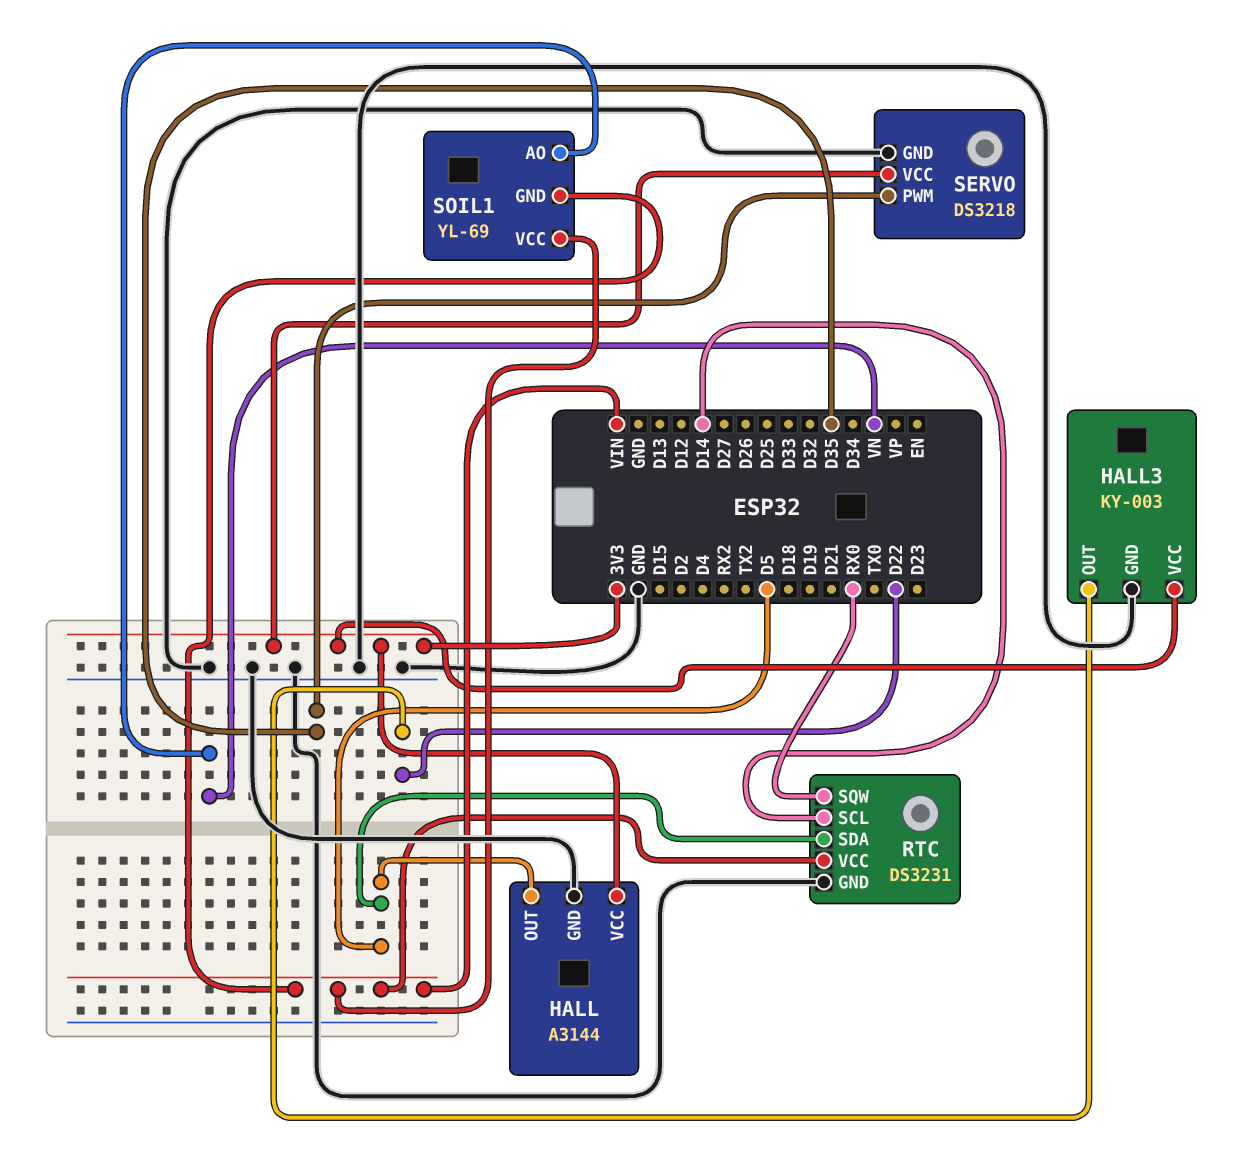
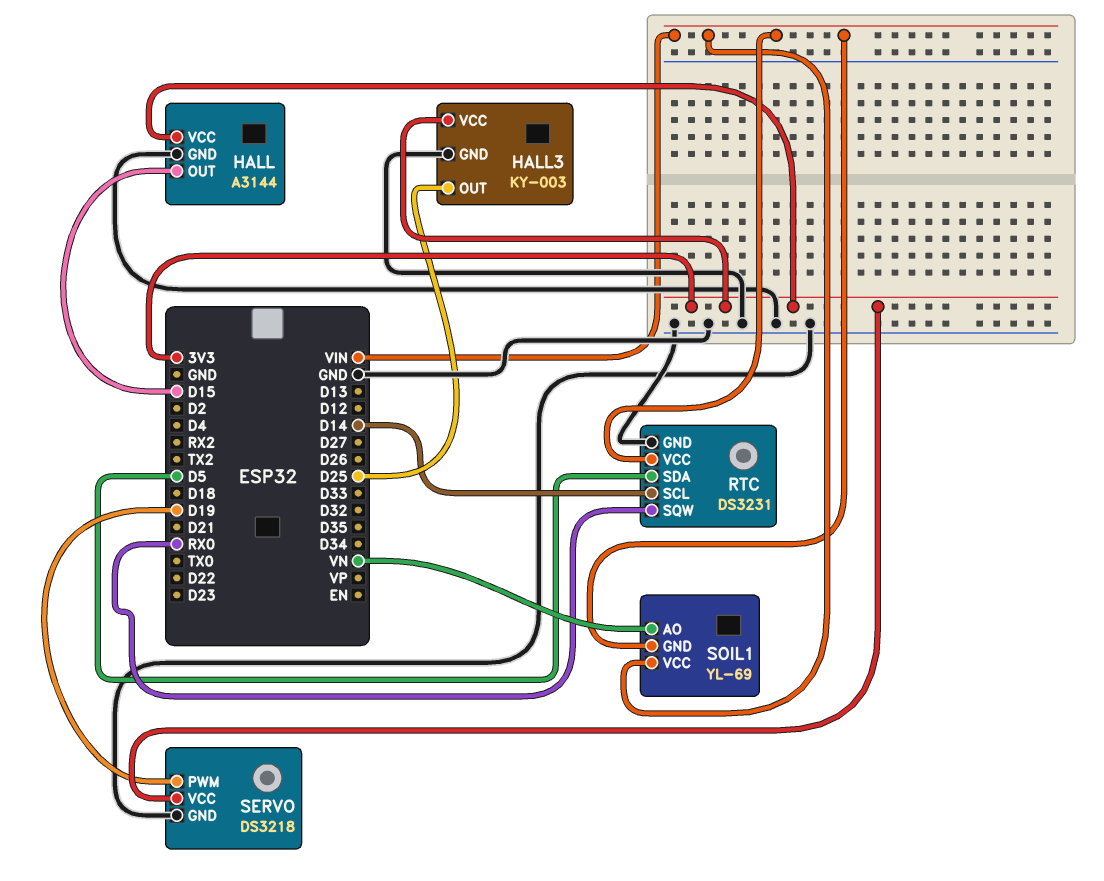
HALL pin OUT: D5 -> D15
HALL3 pin OUT: D22 -> D25
SERVO pin PWM: D35 -> D19

